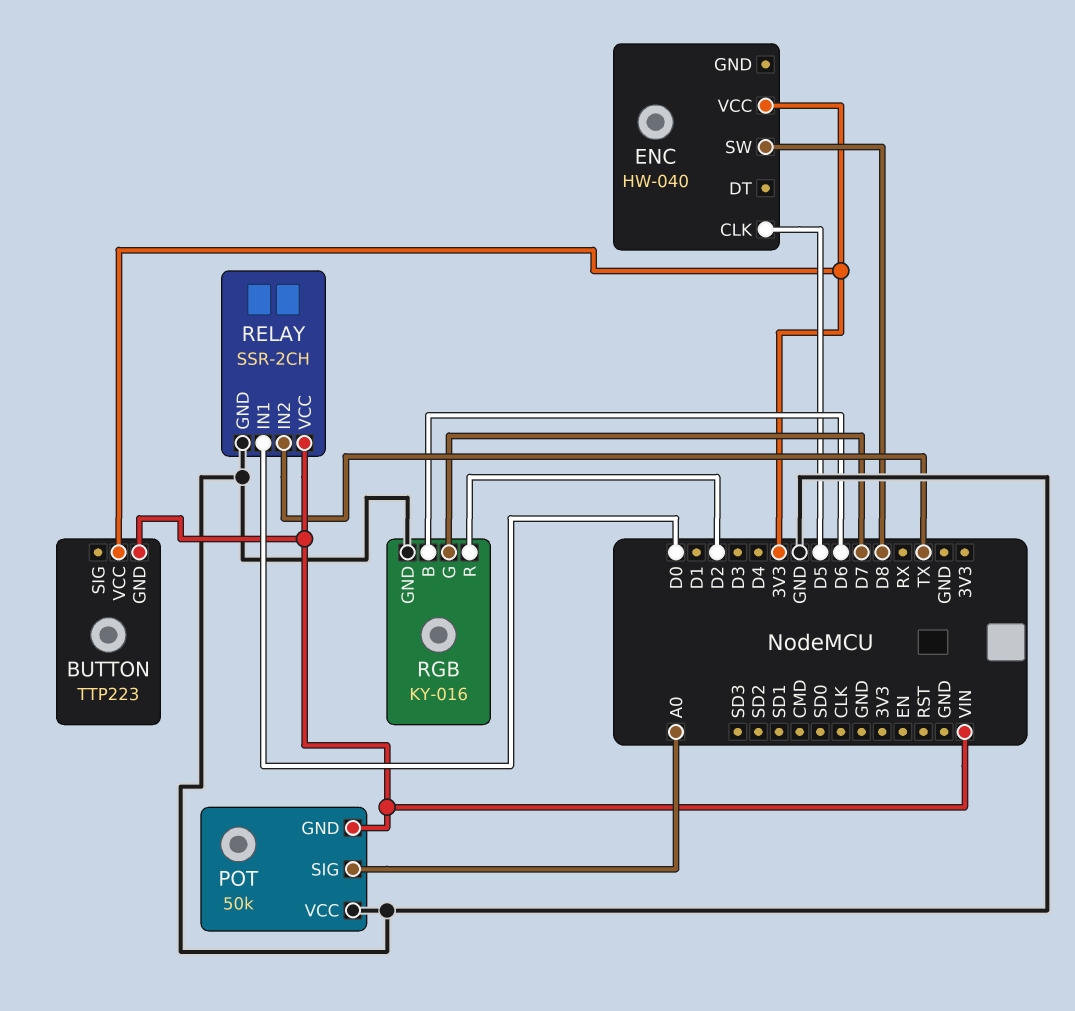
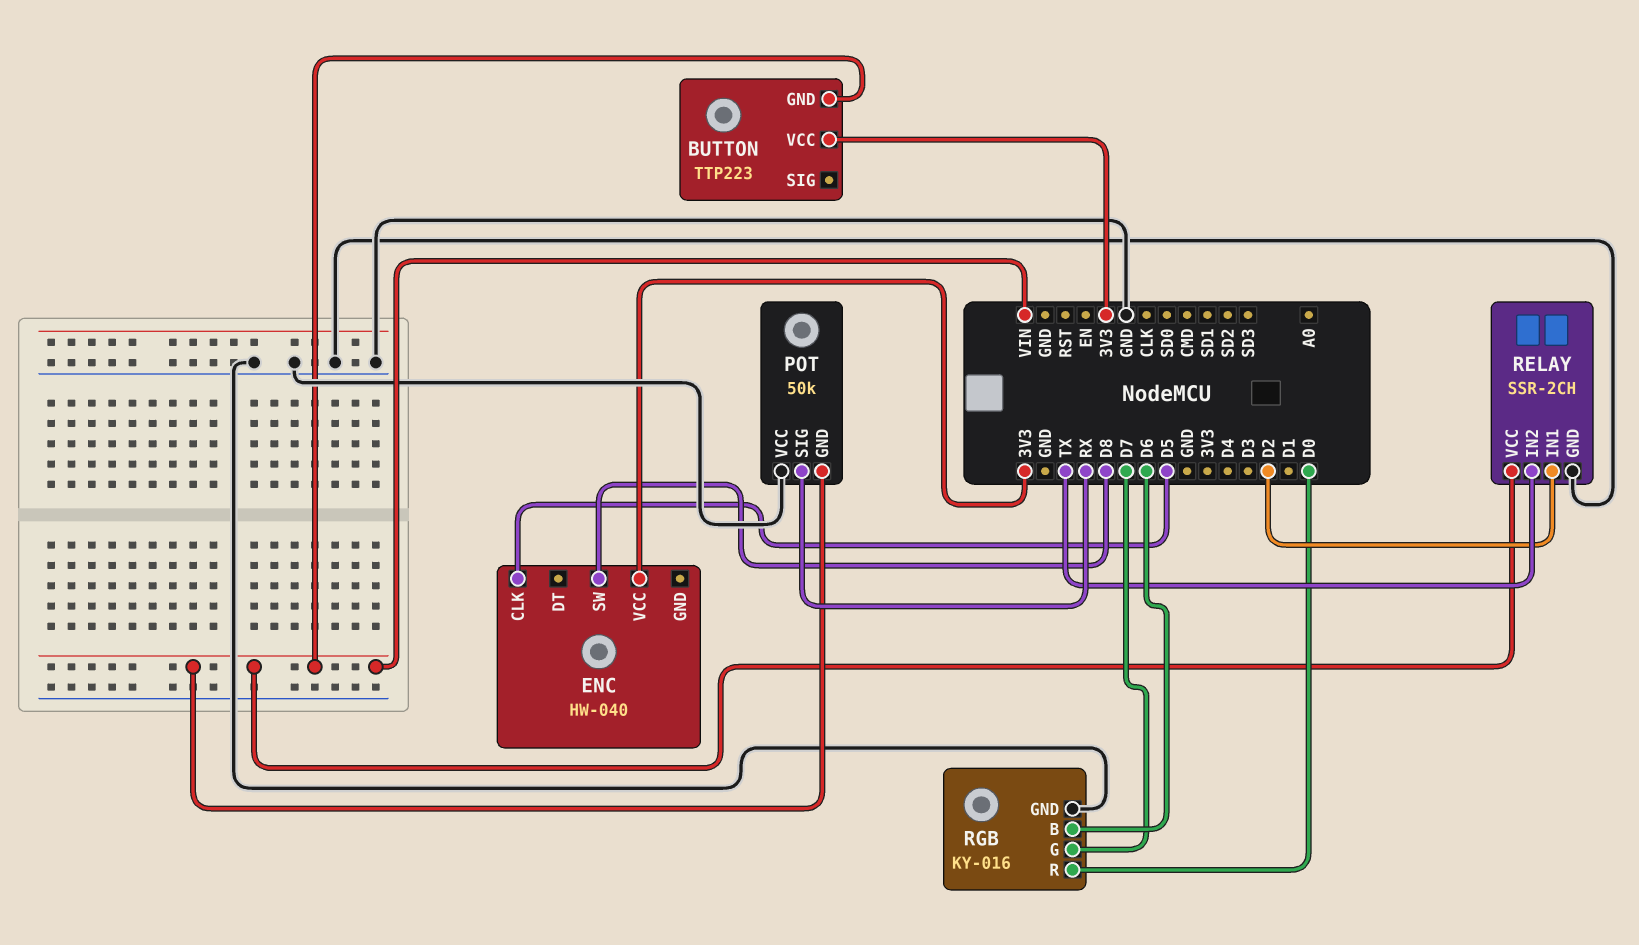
POT pin SIG: A0 -> RX
RELAY pin IN1: D0 -> D2
RGB pin R: D2 -> D0

